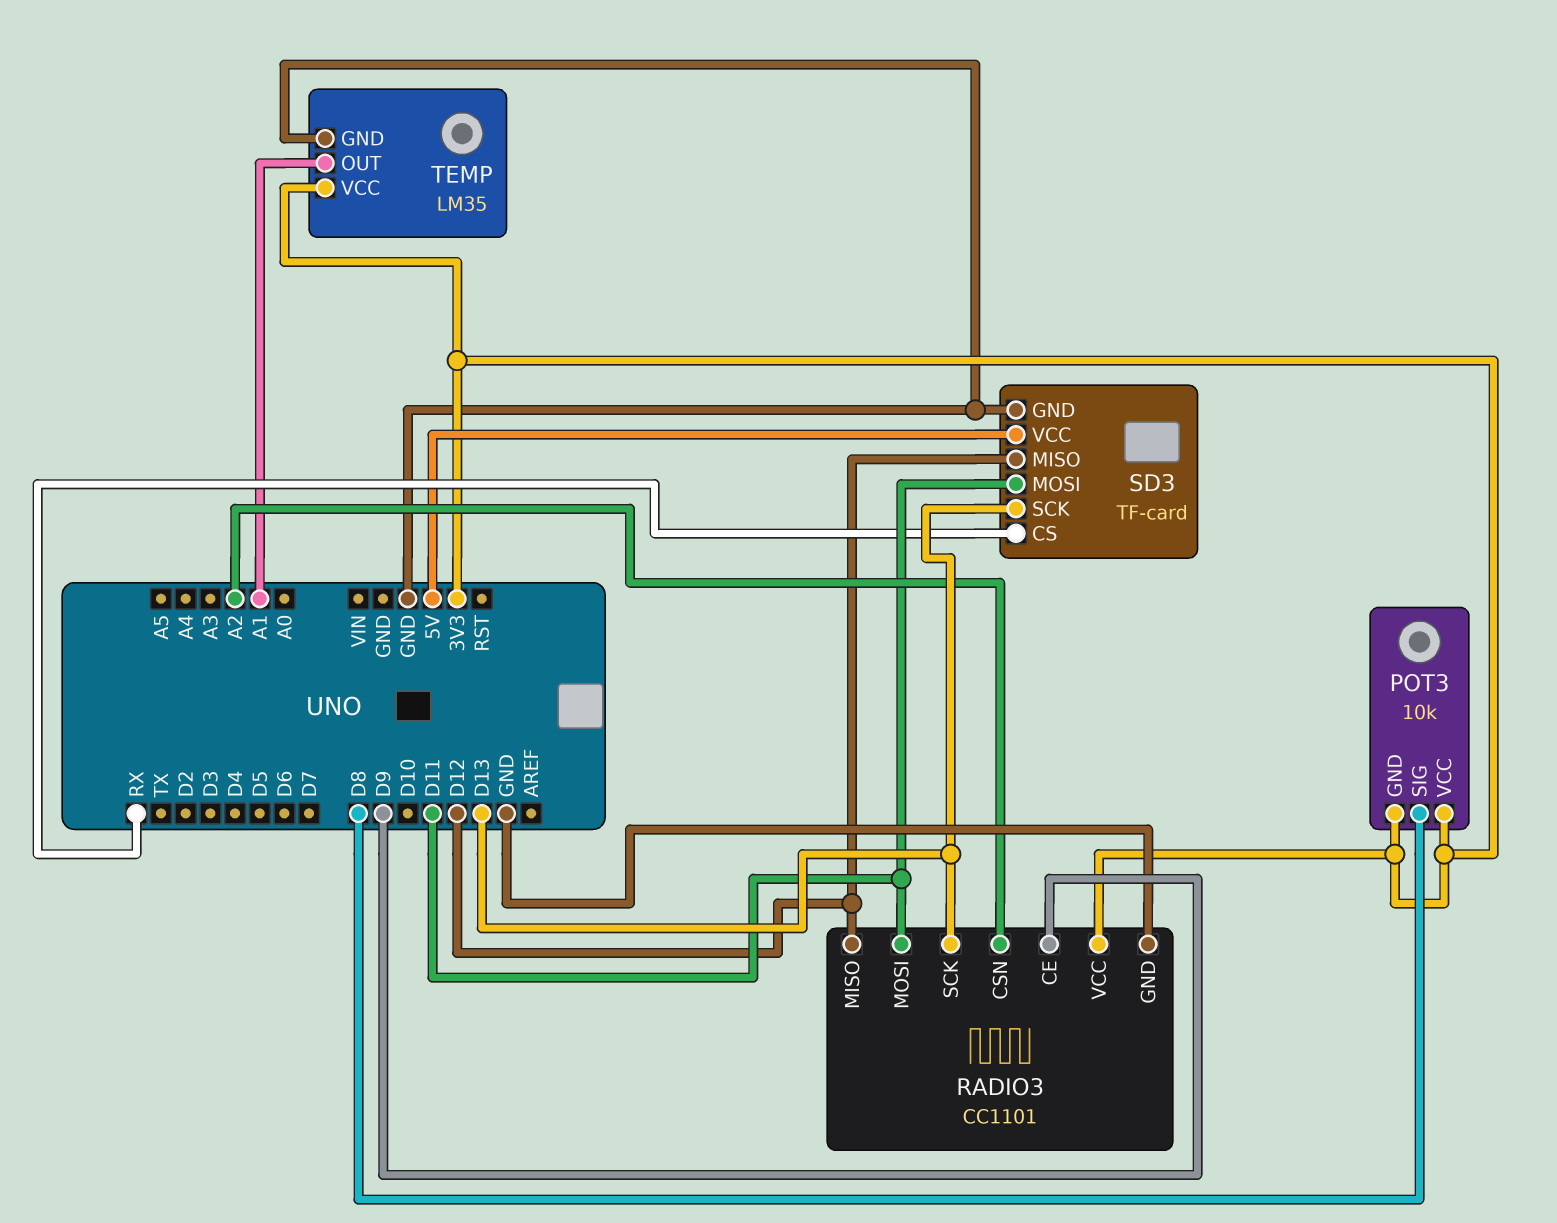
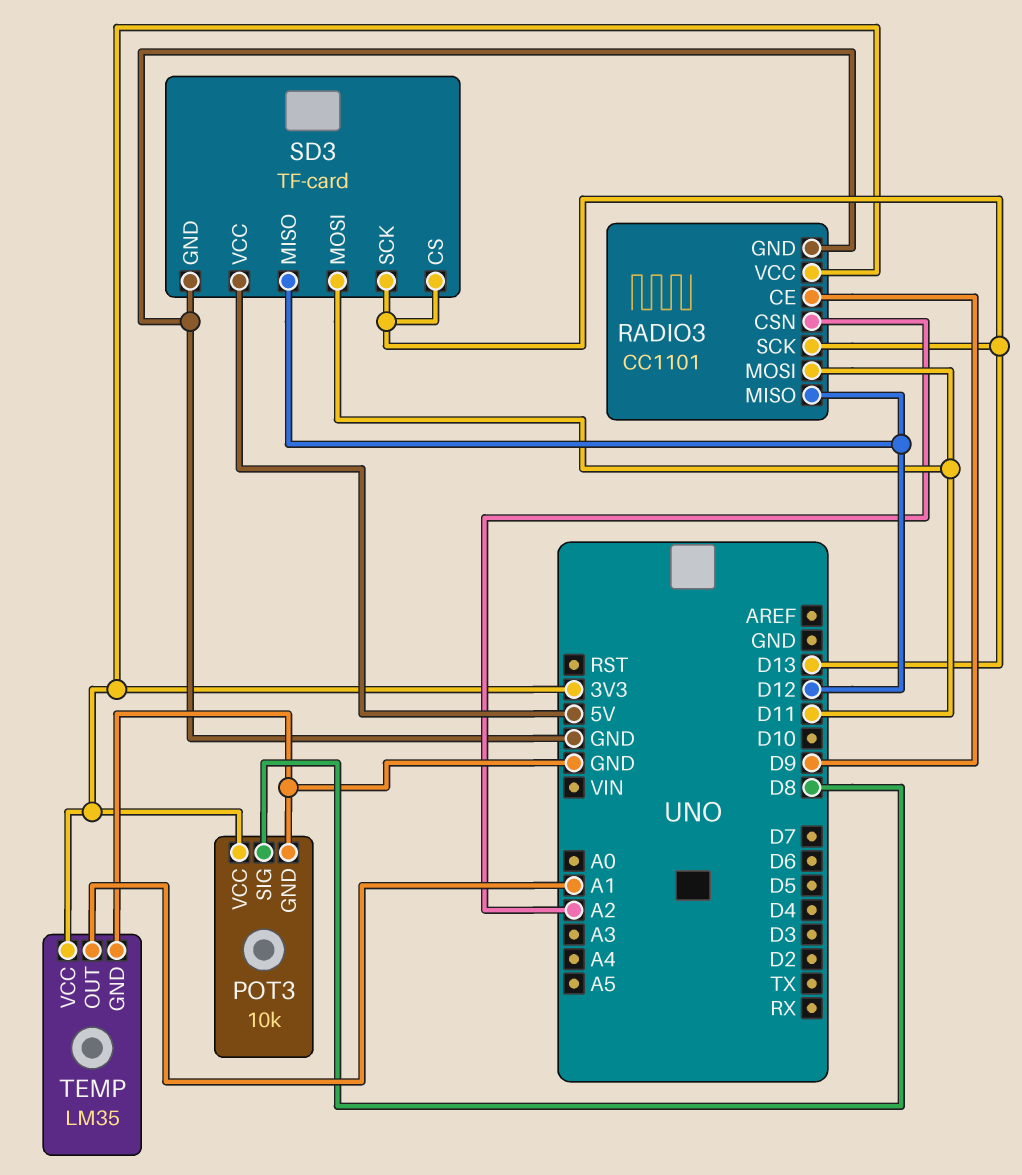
POT3 pin GND: 3V3 -> GND
SD3 pin CS: RX -> D13

